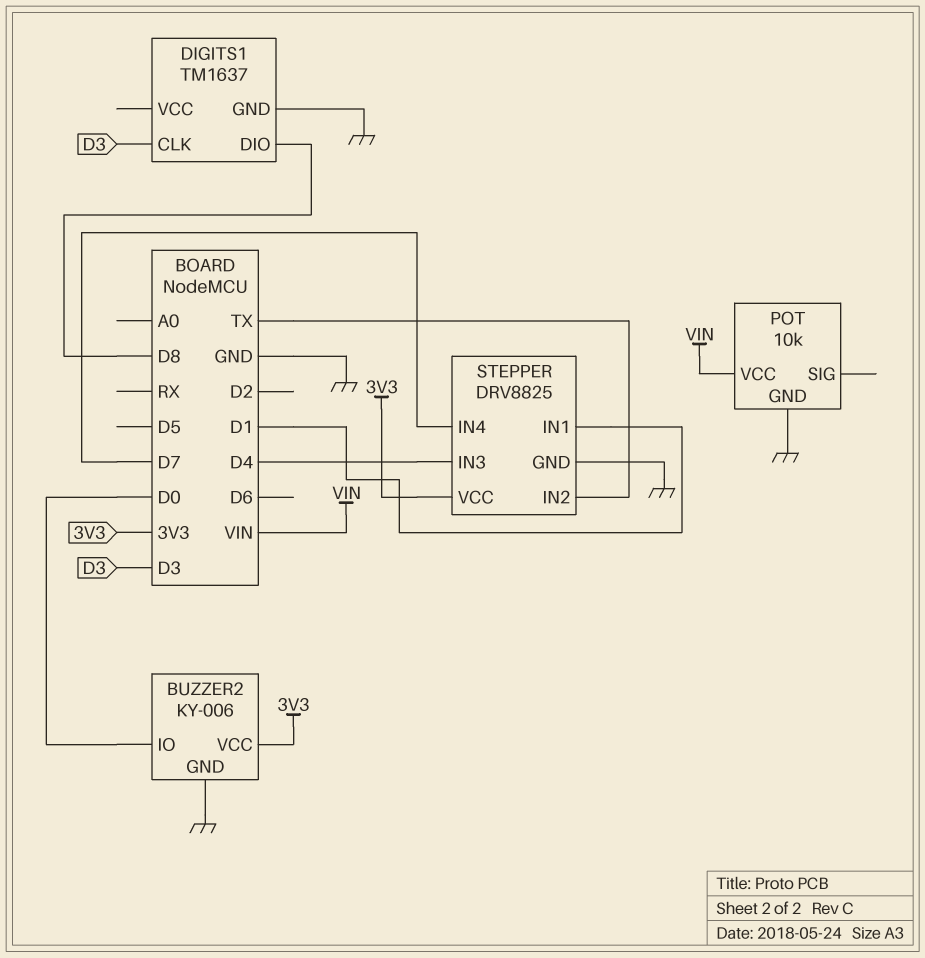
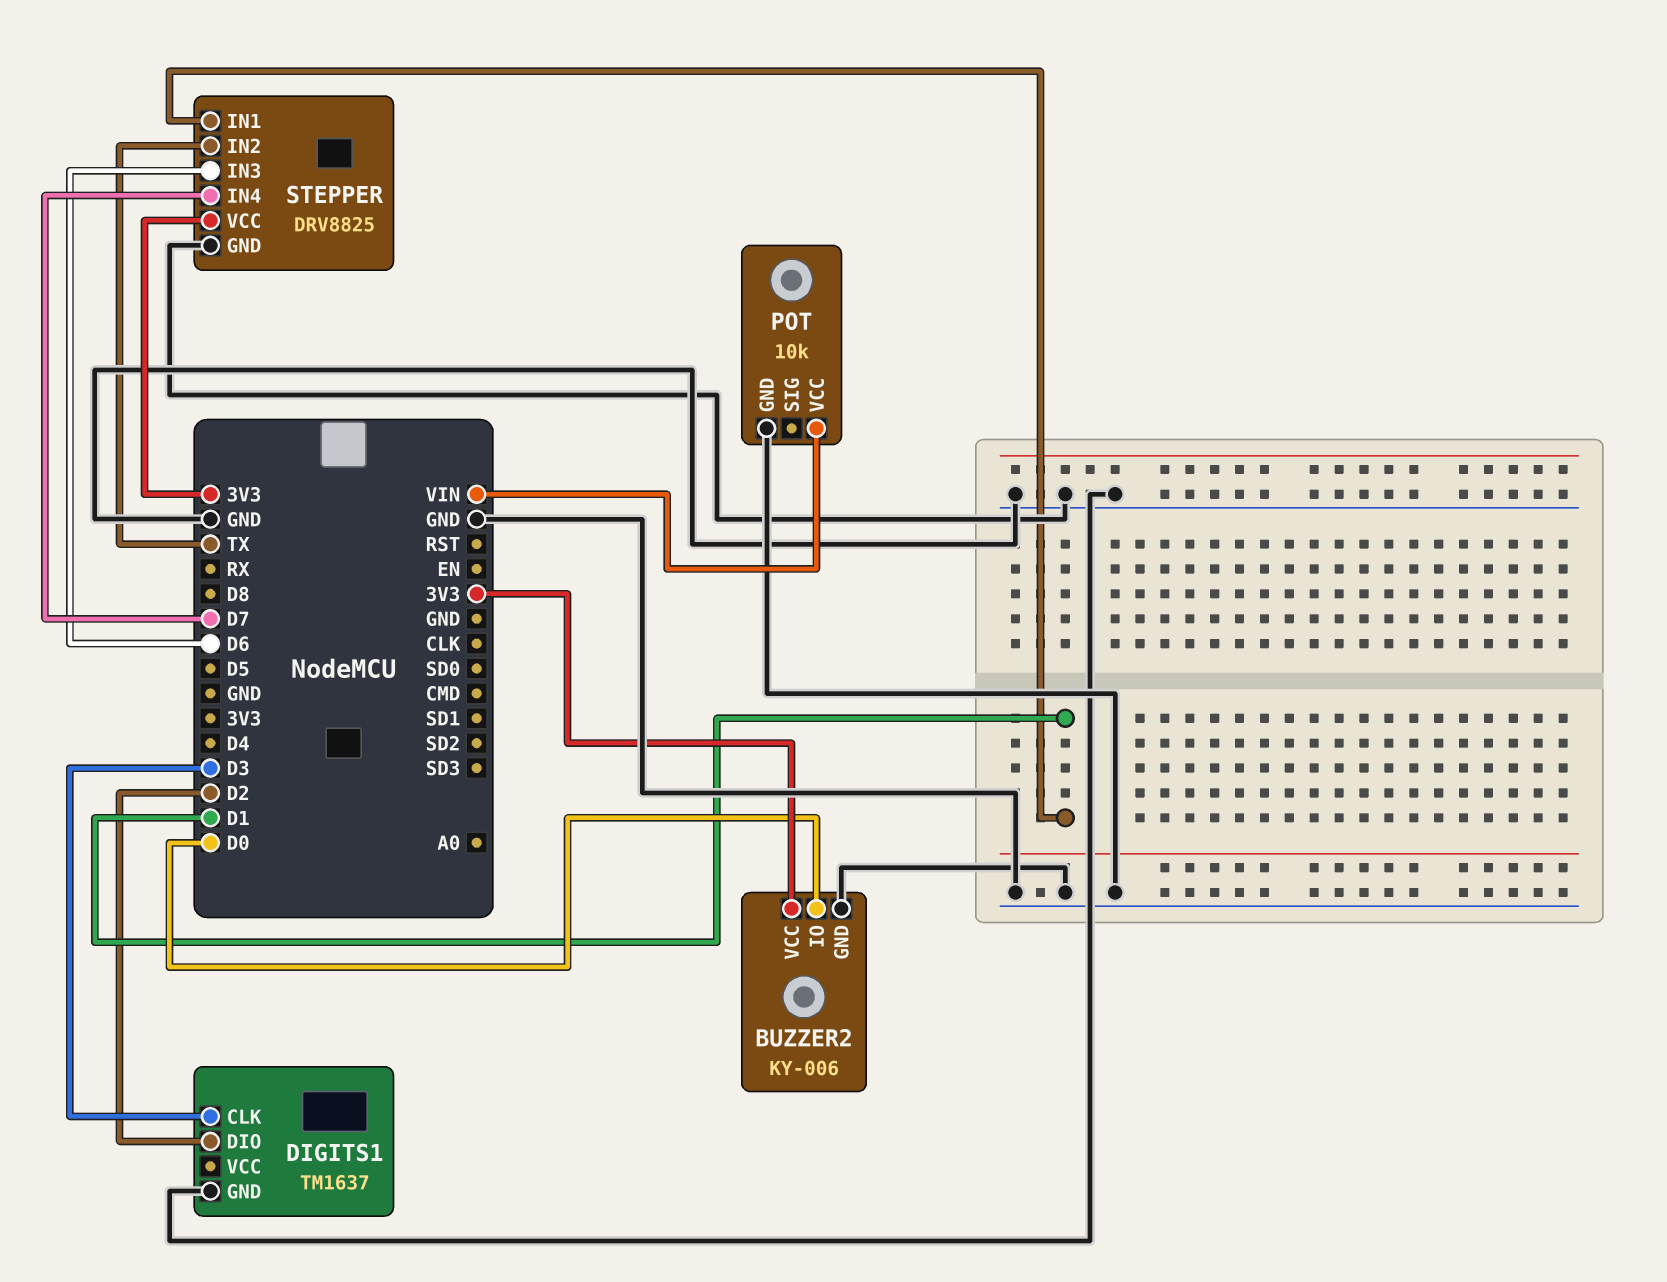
DIGITS1 pin DIO: D8 -> D2
STEPPER pin IN3: D4 -> D6

